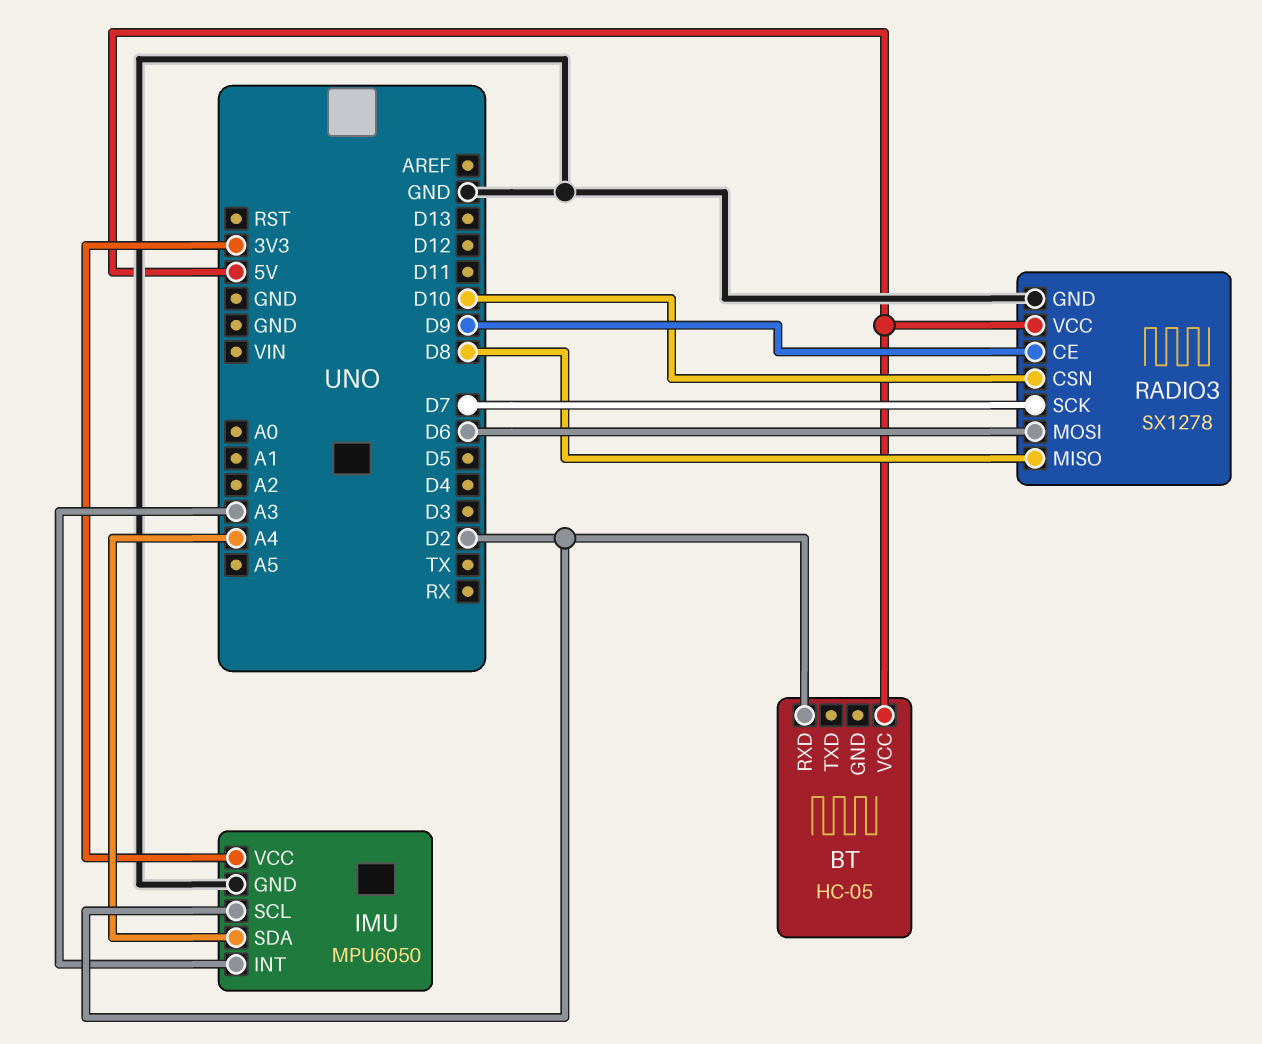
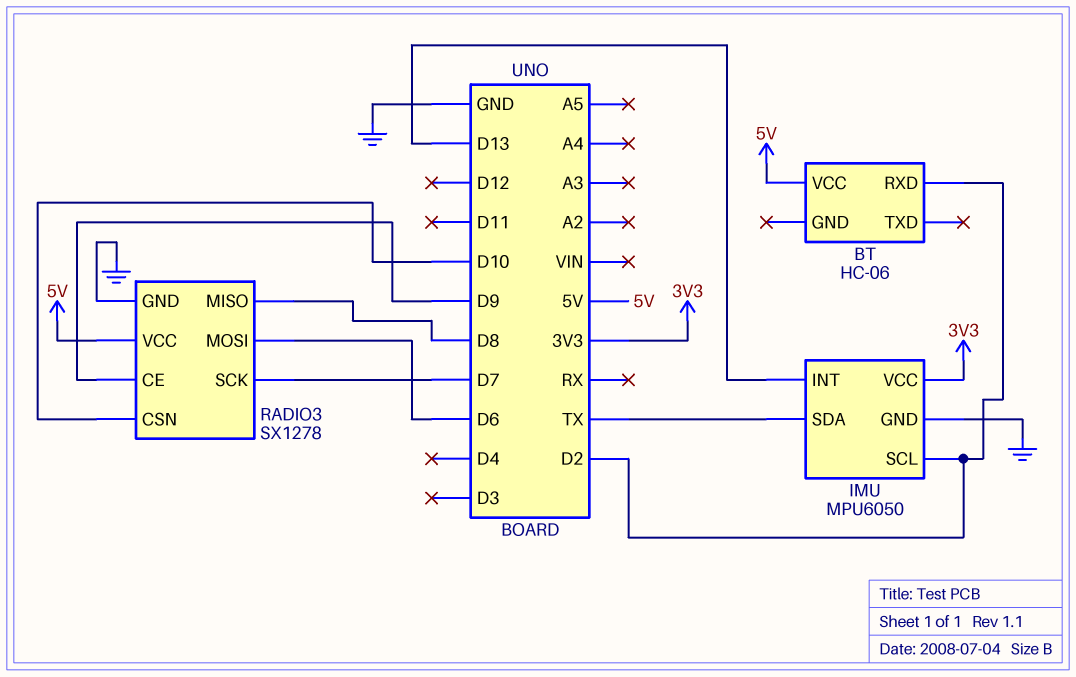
BT: HC-05 -> HC-06
IMU pin INT: A3 -> D13
IMU pin SDA: A4 -> TX

